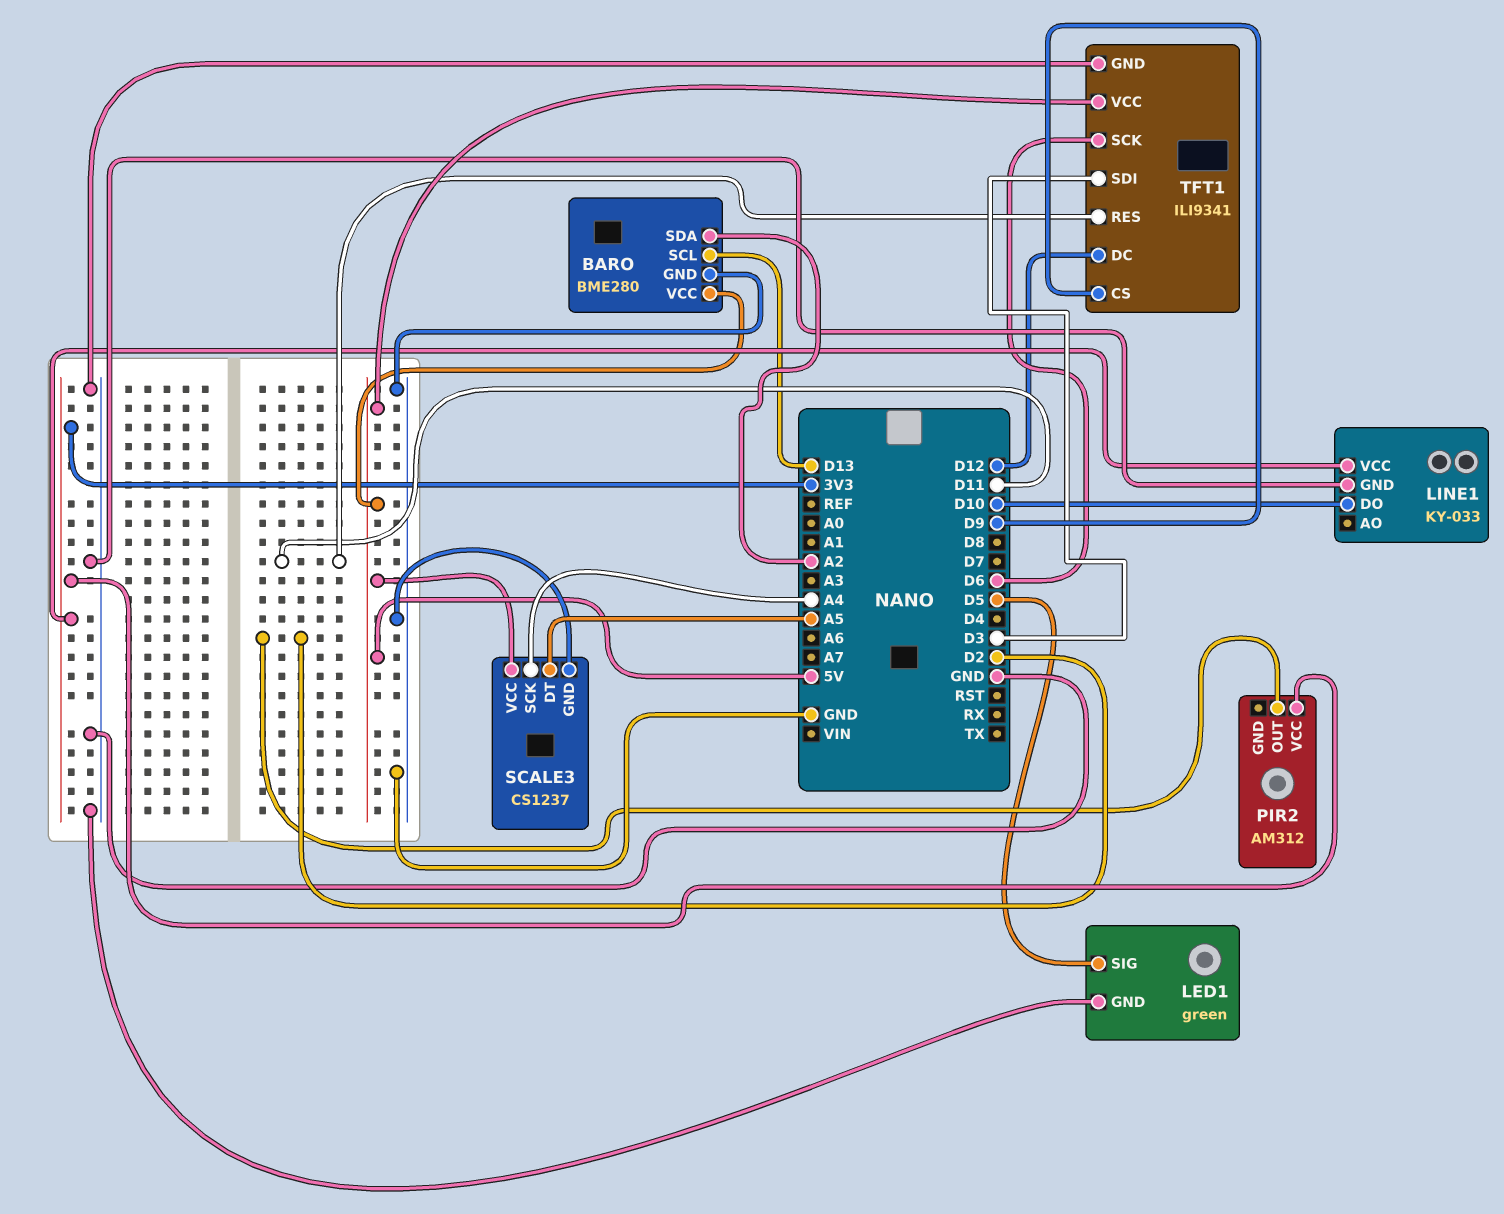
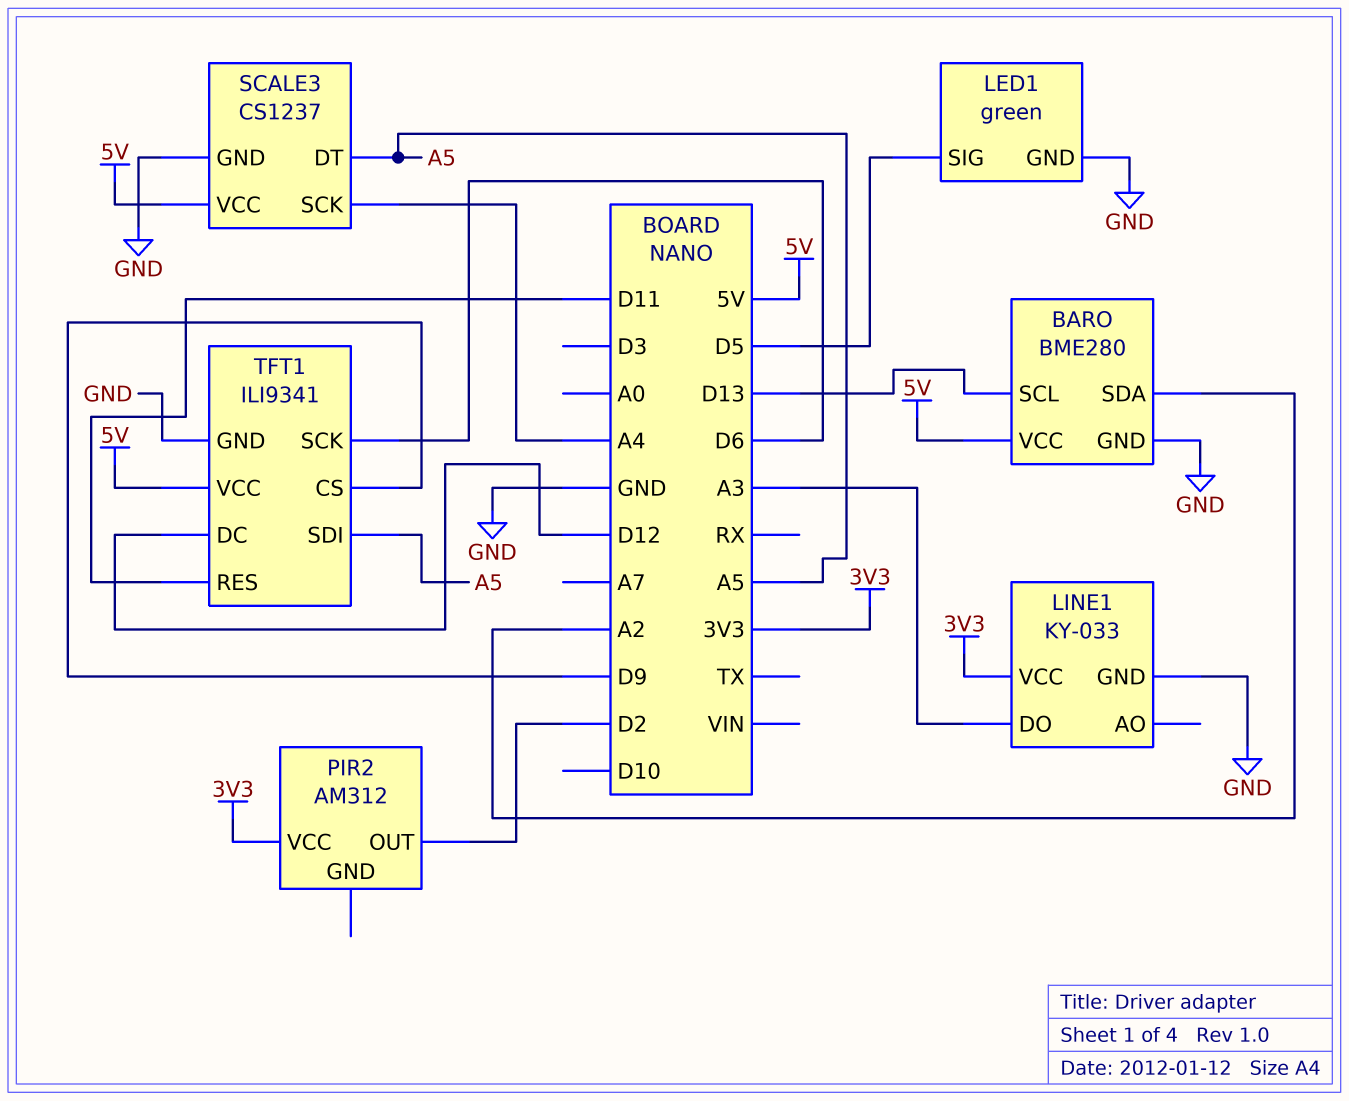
LINE1 pin DO: D10 -> A3
TFT1 pin SDI: D3 -> A5

